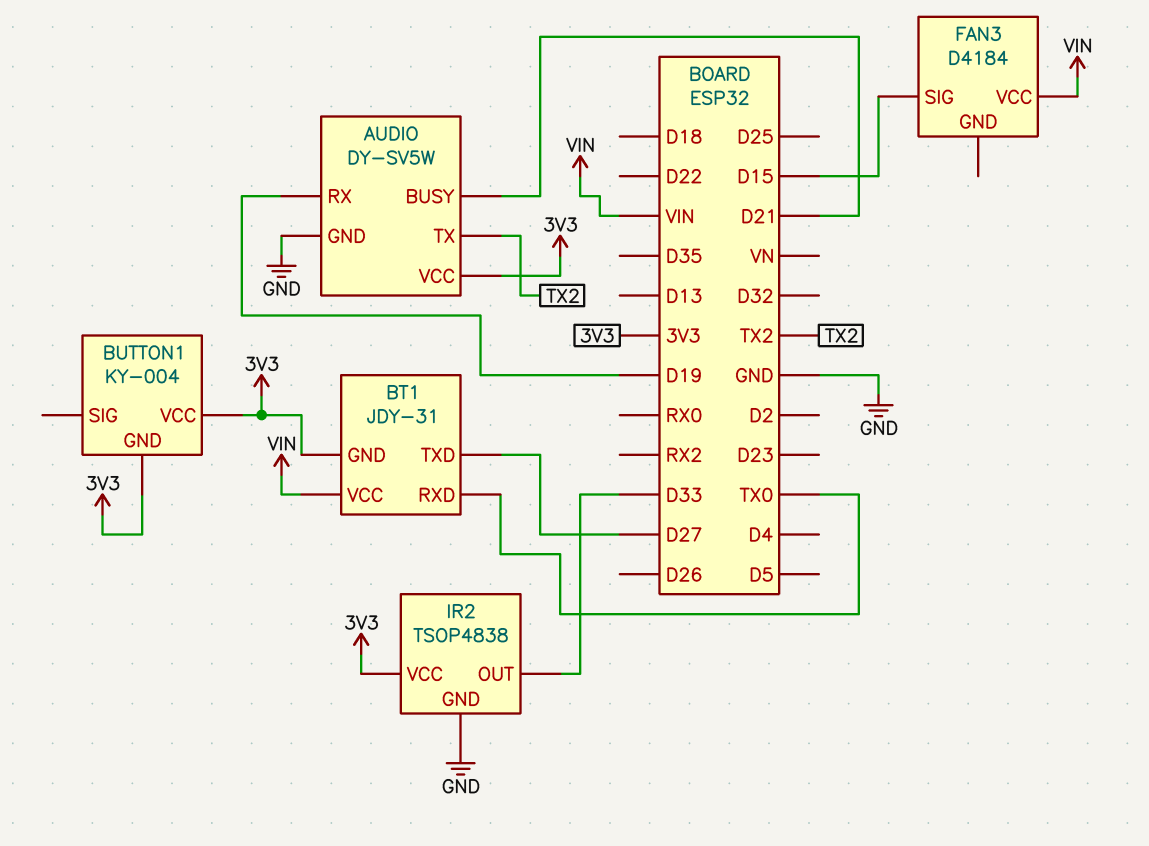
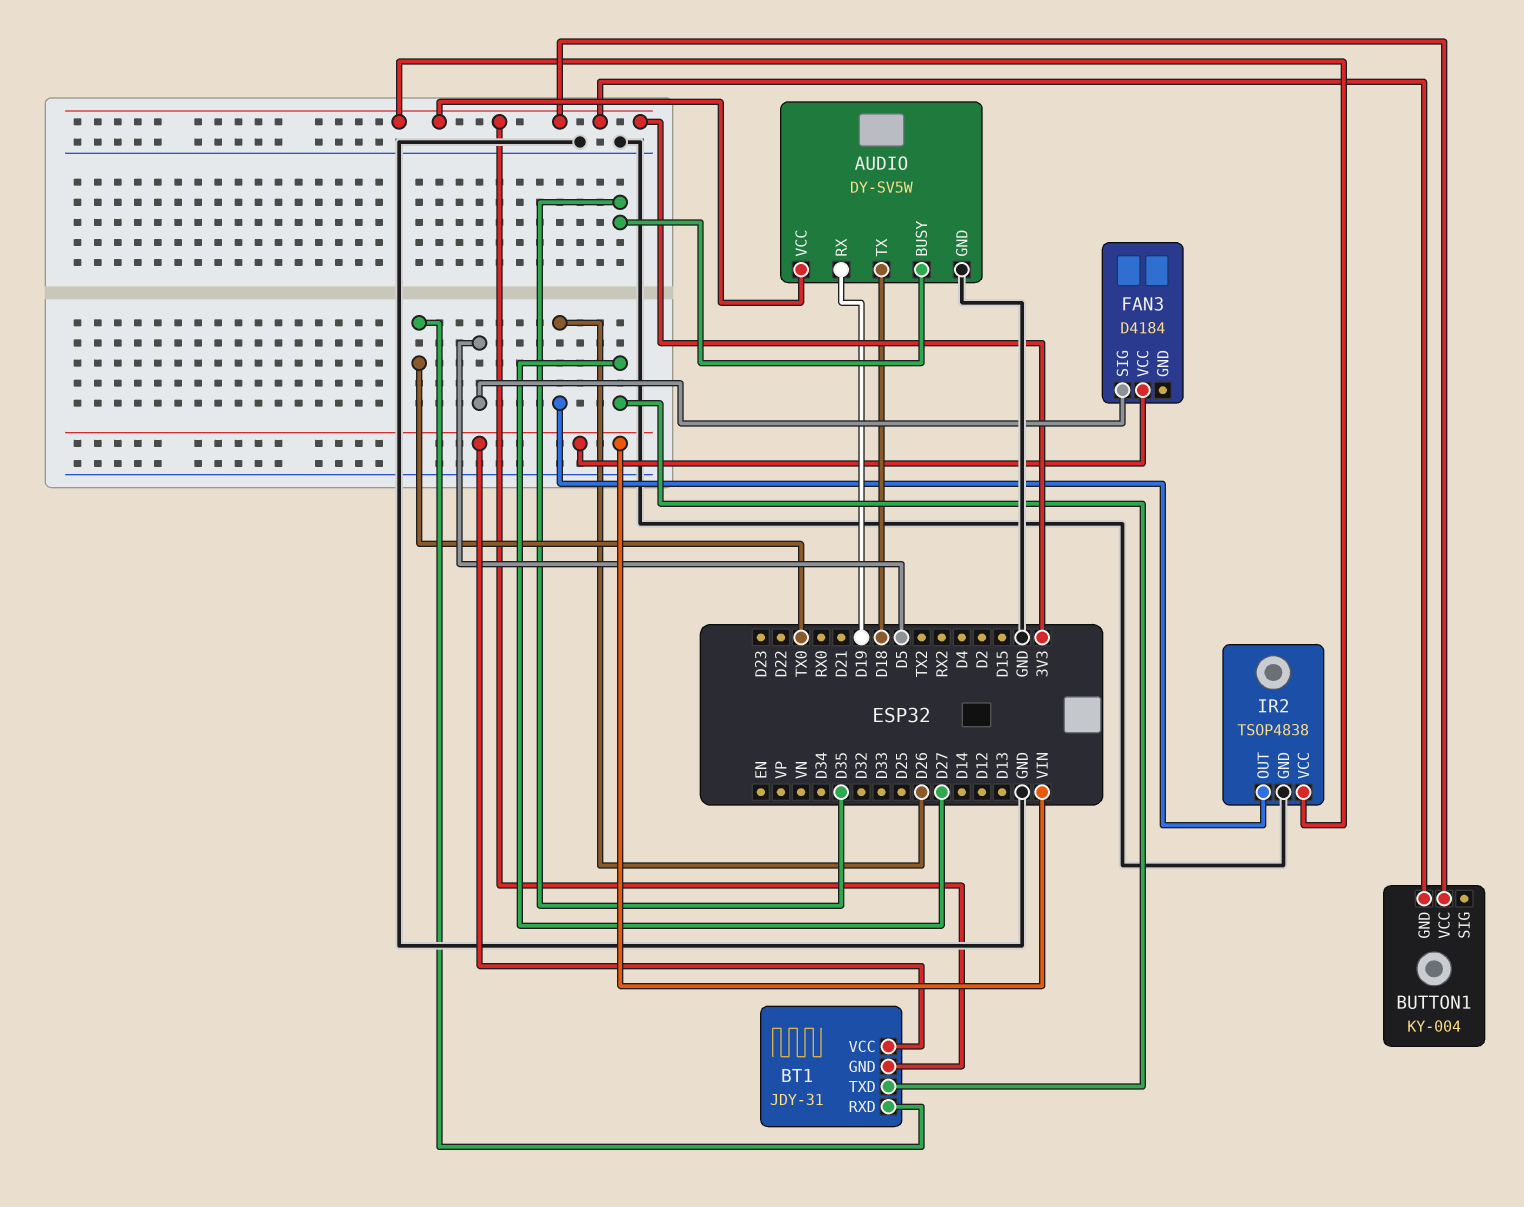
AUDIO pin BUSY: D21 -> D35
AUDIO pin TX: TX2 -> D18
FAN3 pin SIG: D15 -> D5
IR2 pin OUT: D33 -> D26

